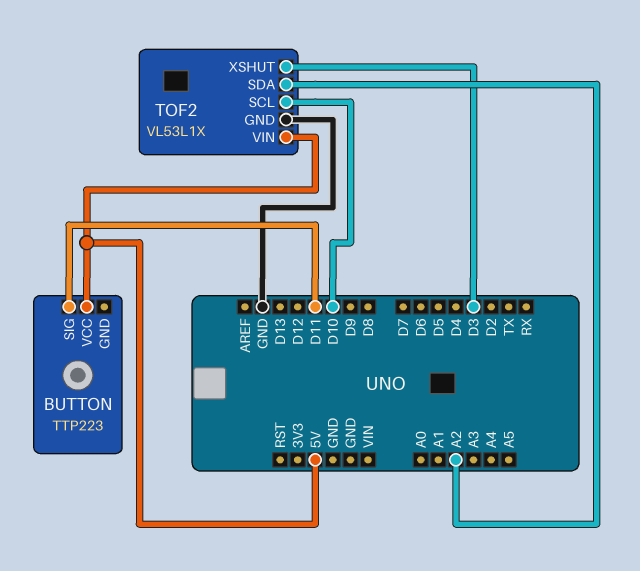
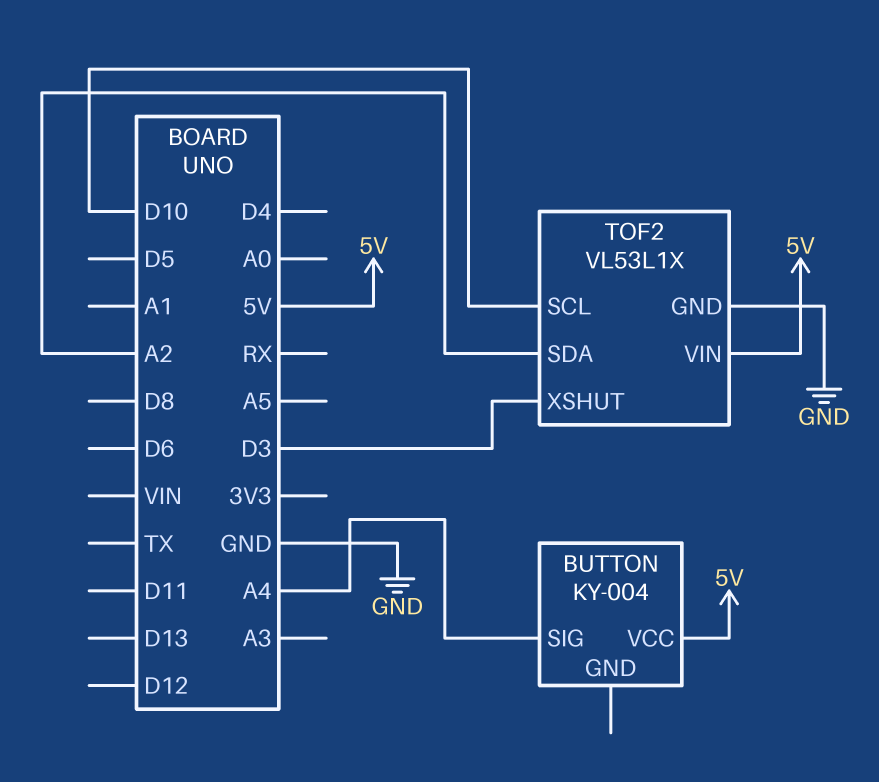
BUTTON: TTP223 -> KY-004
BUTTON pin SIG: D11 -> A4

